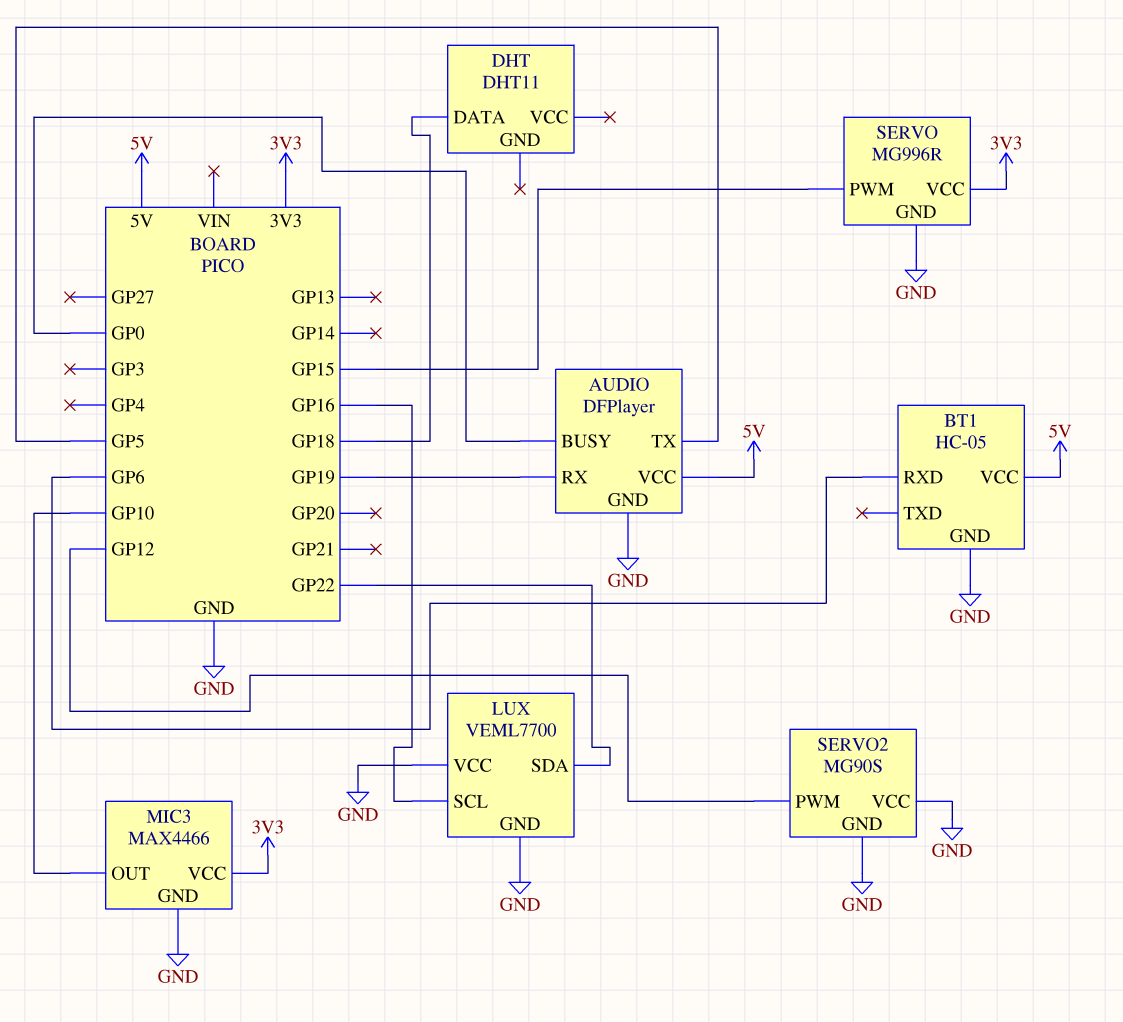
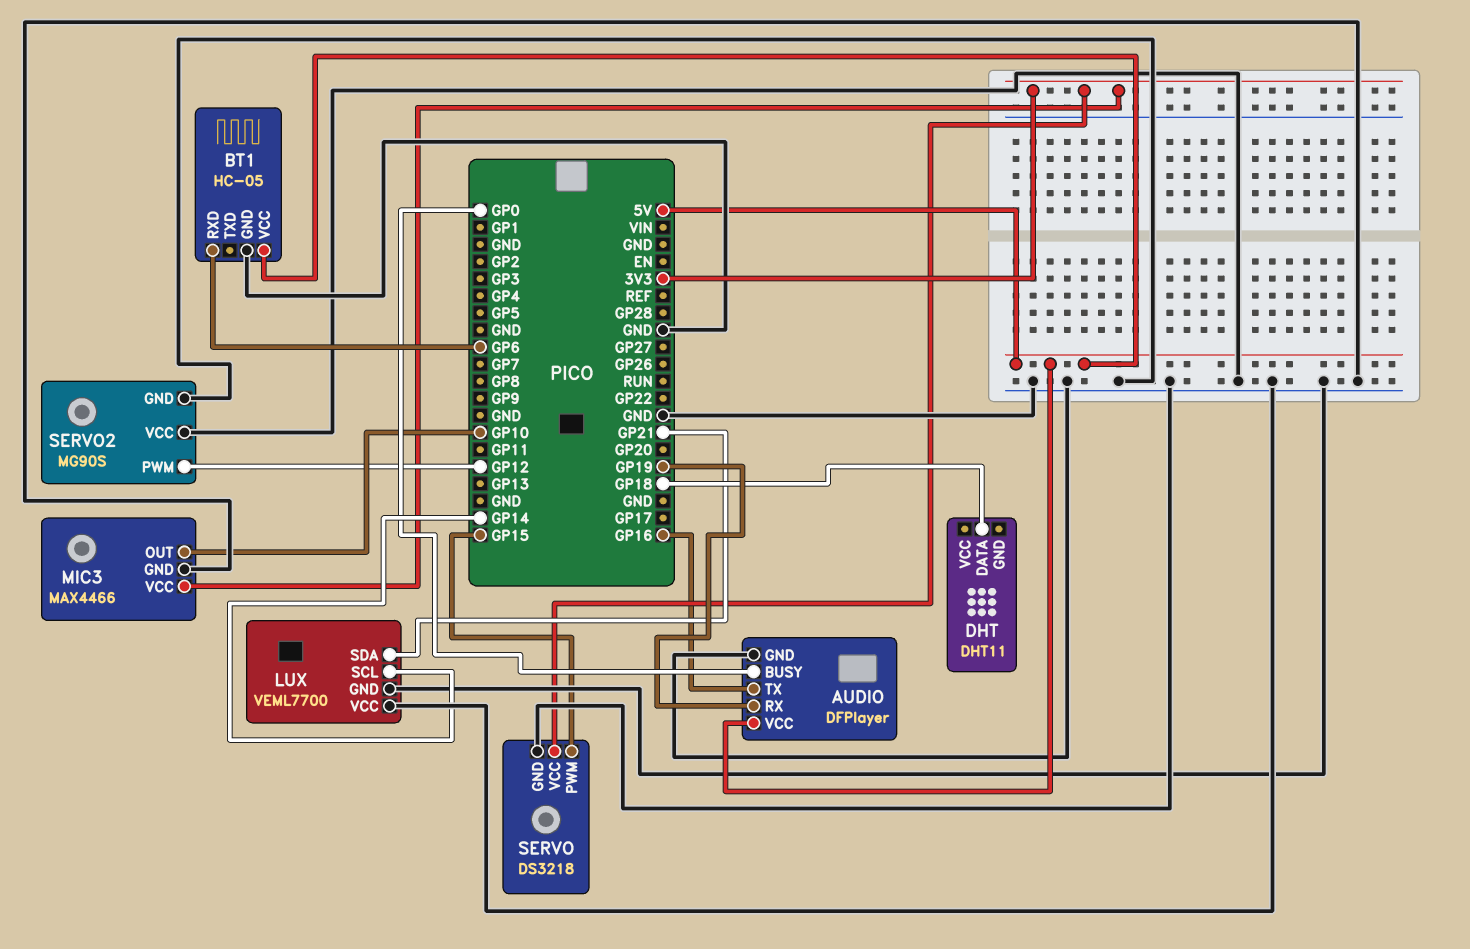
AUDIO pin TX: GP5 -> GP16
LUX pin SCL: GP16 -> GP14
LUX pin SDA: GP22 -> GP21
SERVO: MG996R -> DS3218

